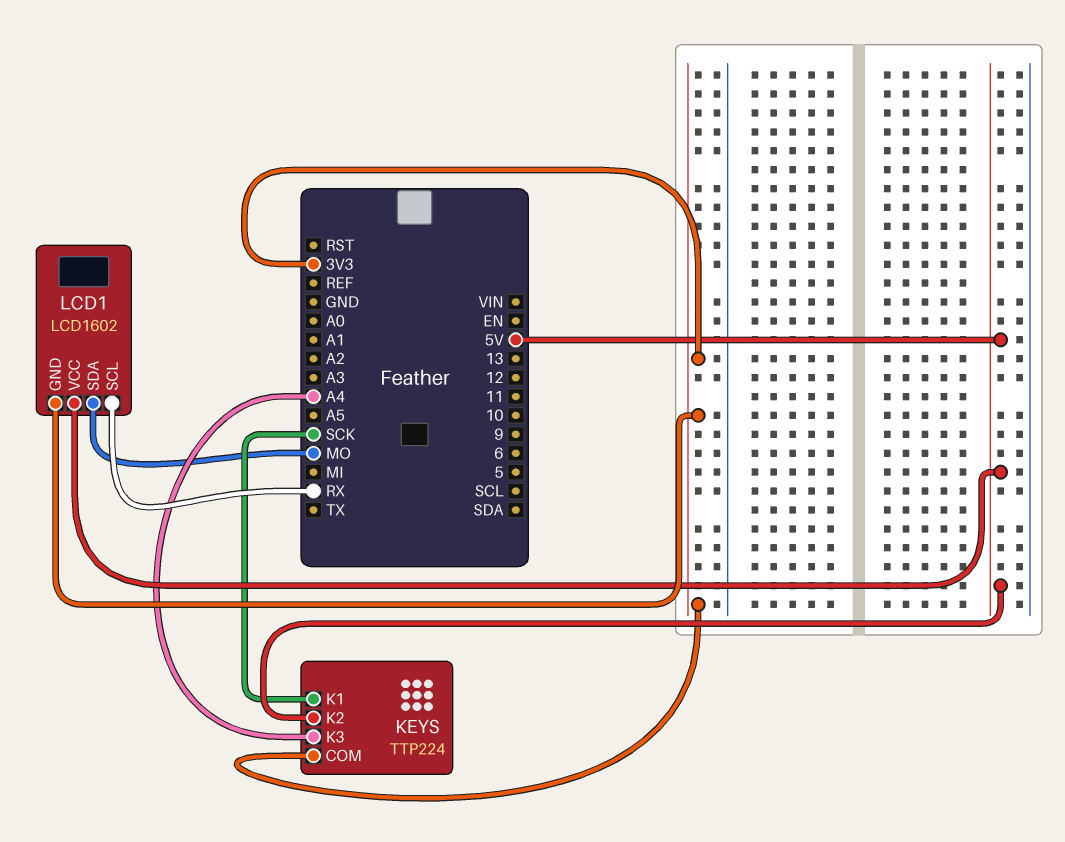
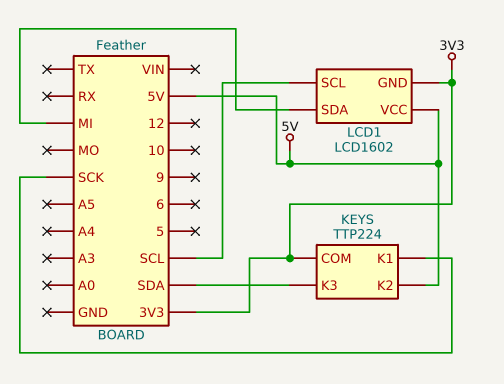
KEYS pin K3: A4 -> SDA
LCD1 pin SCL: RX -> SCL
LCD1 pin SDA: MO -> MI

